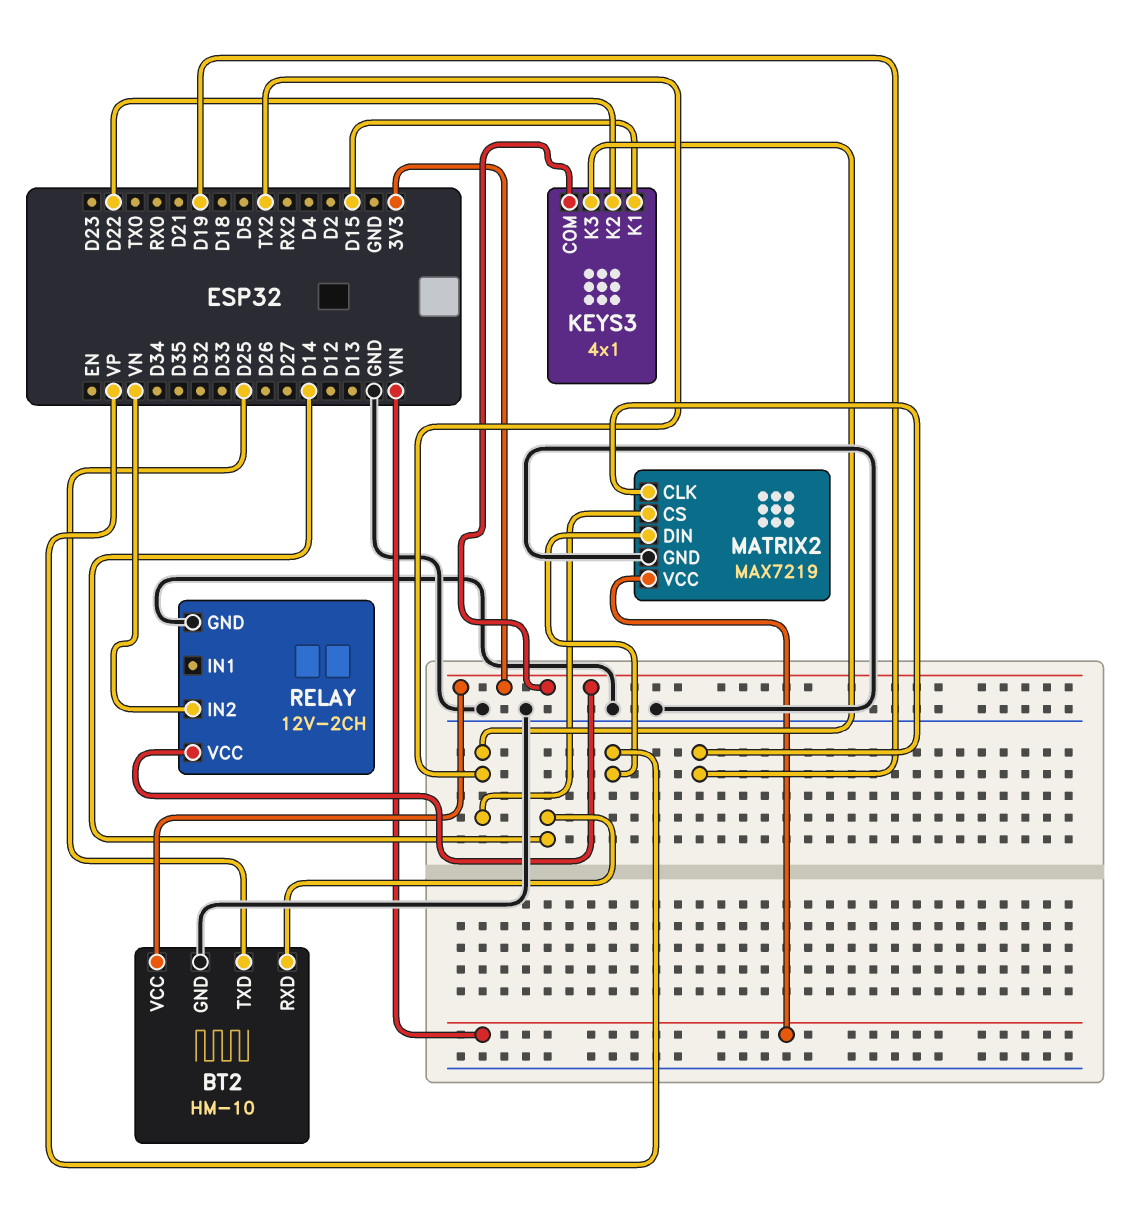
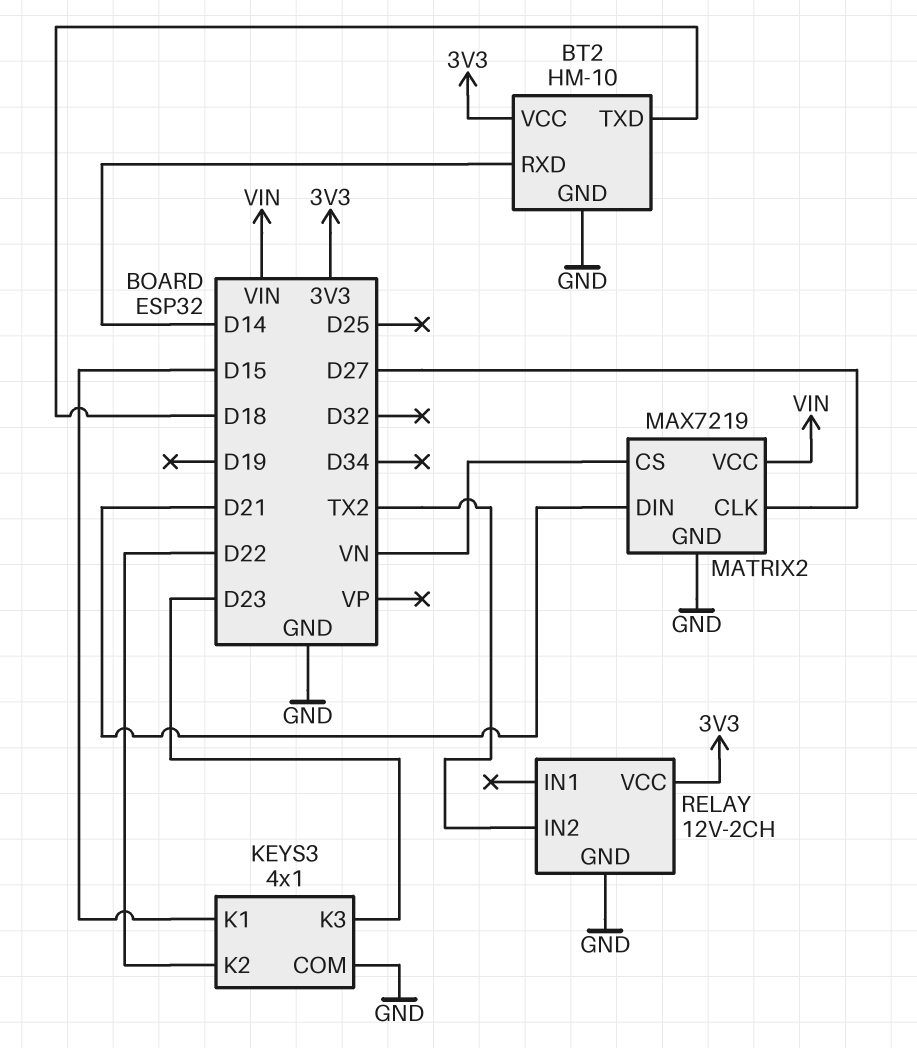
BT2 pin TXD: D25 -> D18
KEYS3 pin COM: 3V3 -> GND
KEYS3 pin K3: TX2 -> D23
MATRIX2 pin CLK: D19 -> D27
MATRIX2 pin CS: TX2 -> VN
MATRIX2 pin DIN: VP -> D21
RELAY pin IN2: VN -> TX2

